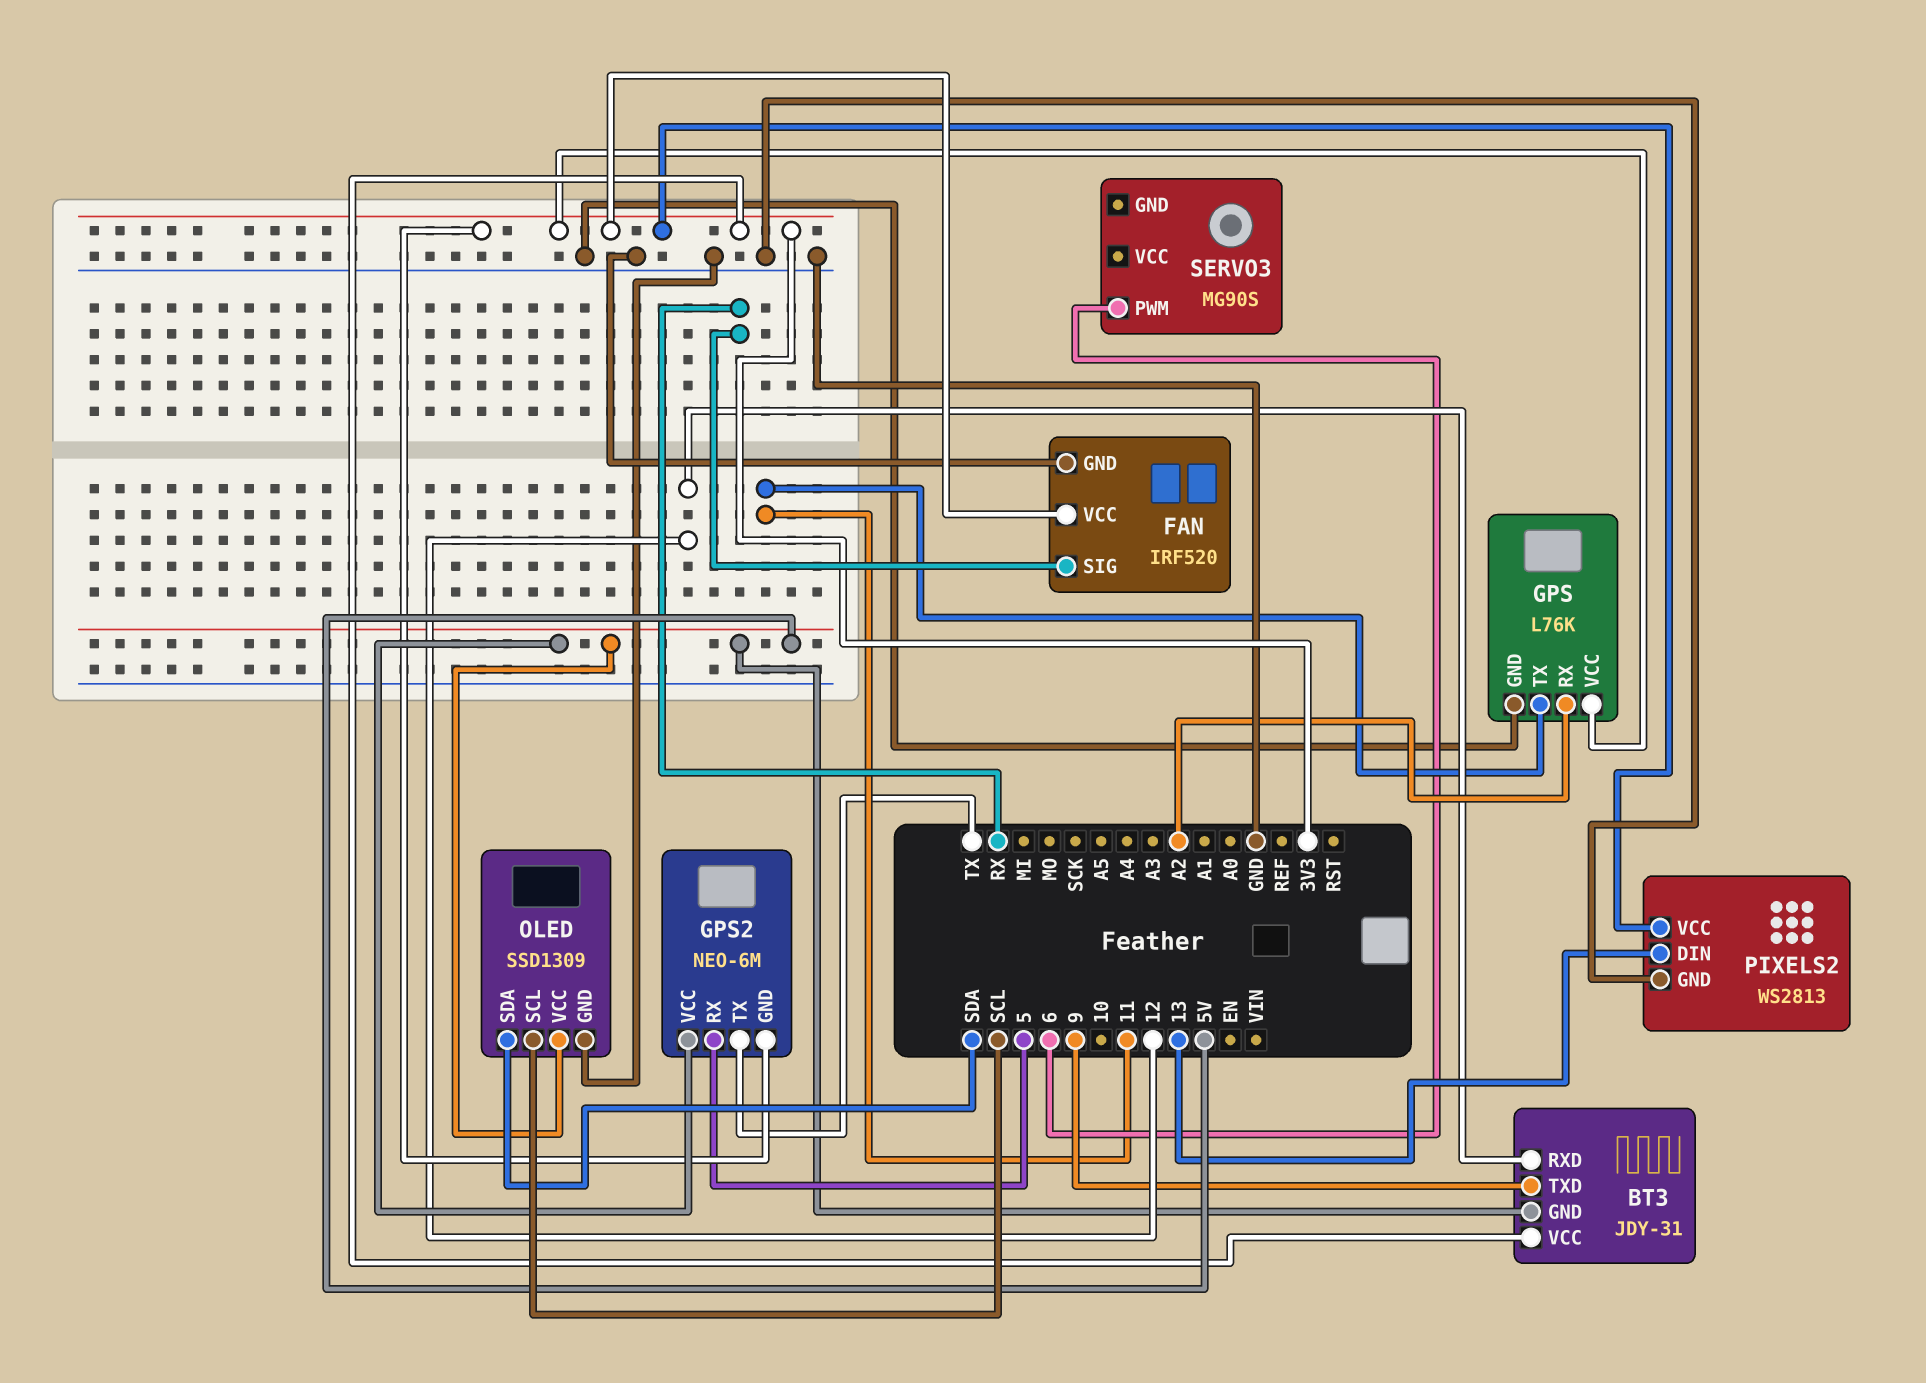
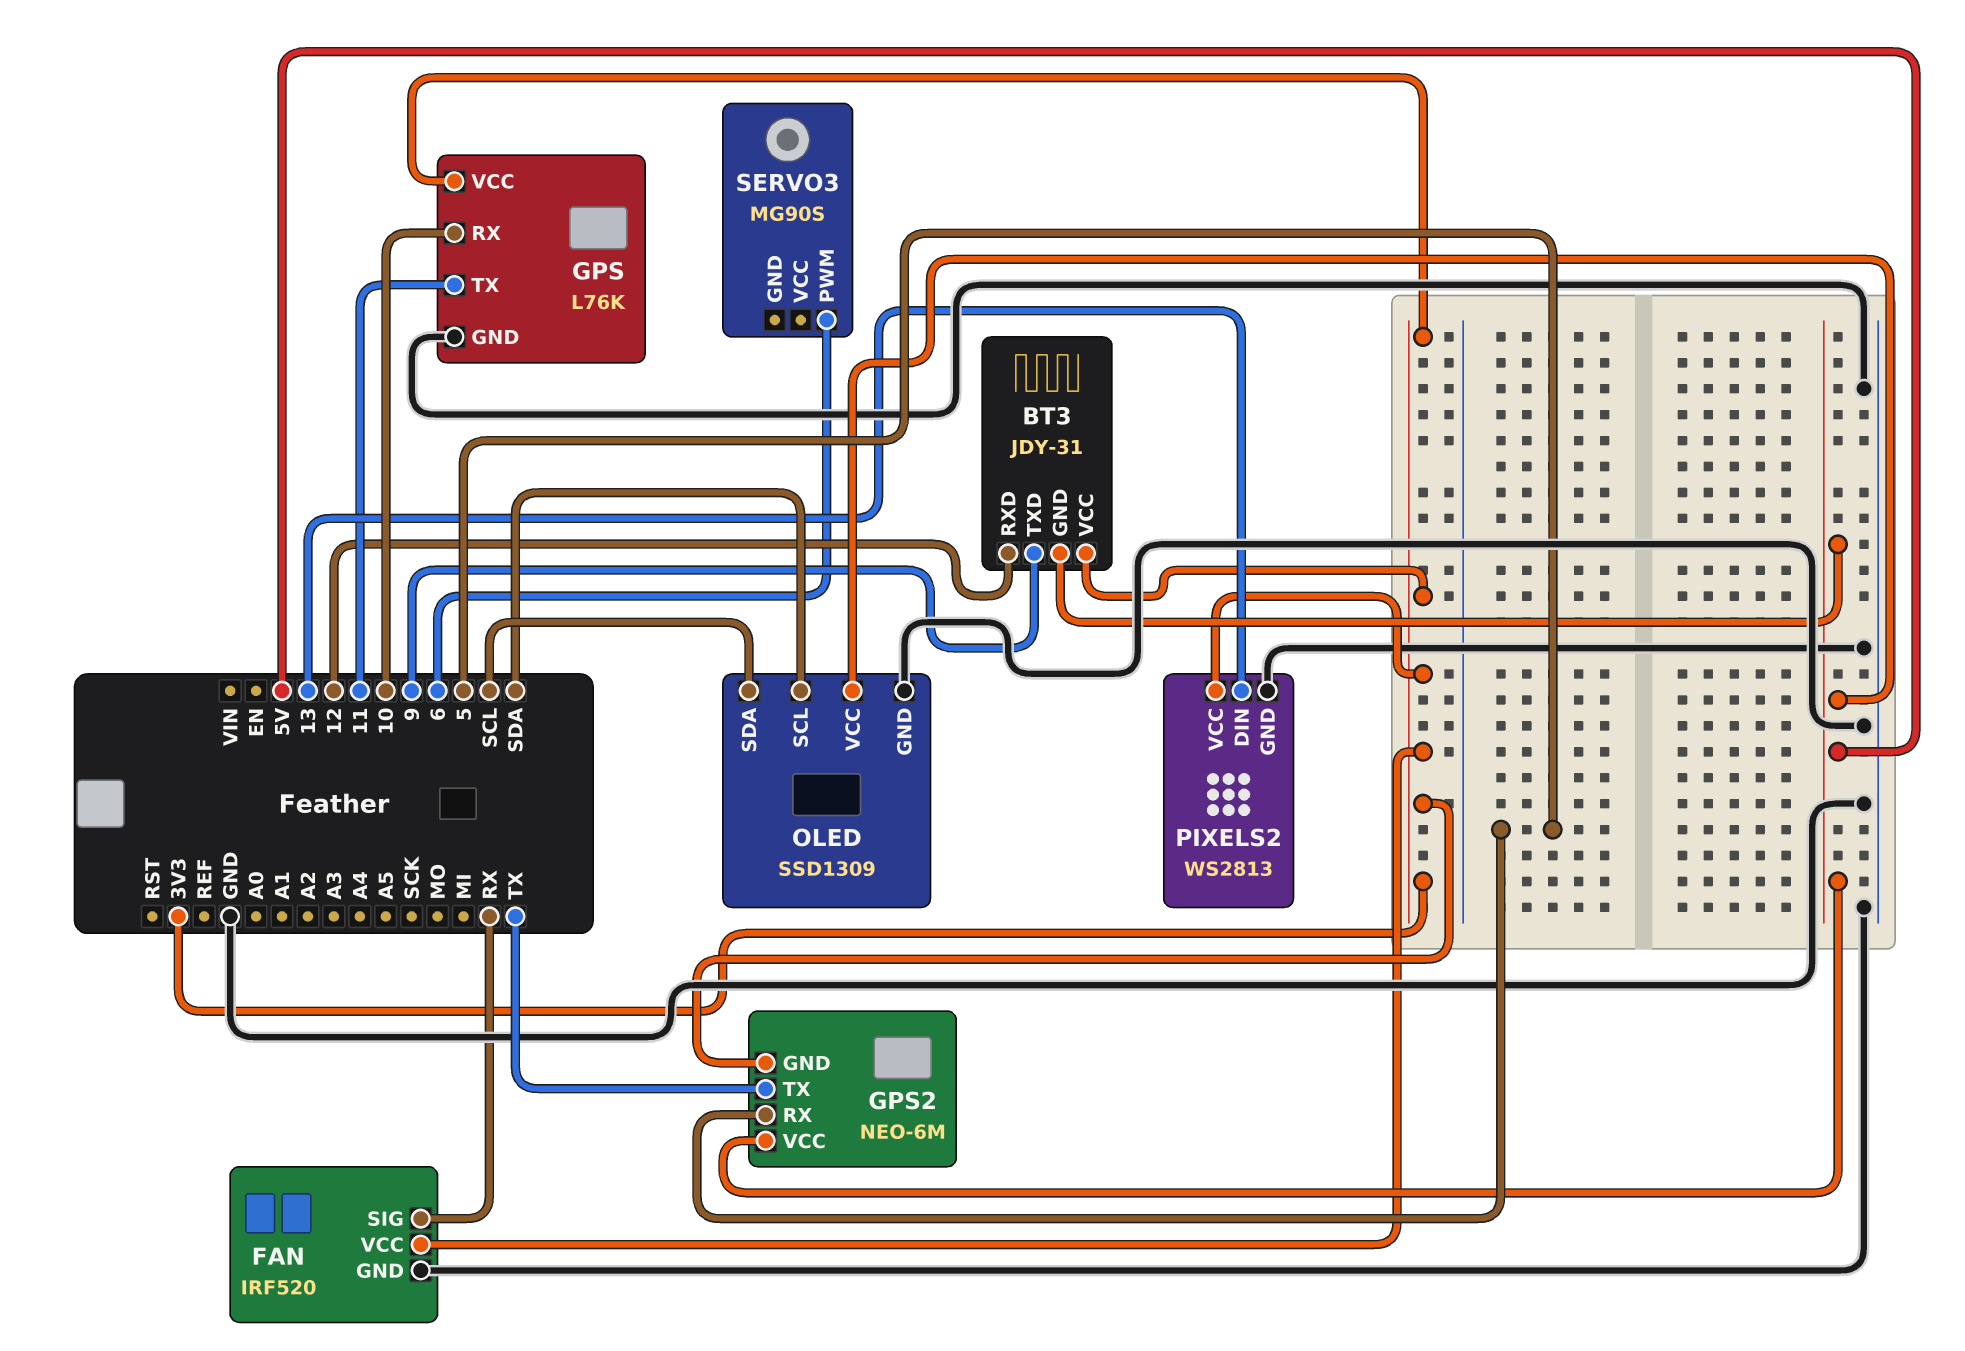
GPS pin RX: A2 -> 10
OLED pin SCL: SCL -> SDA
OLED pin SDA: SDA -> SCL

